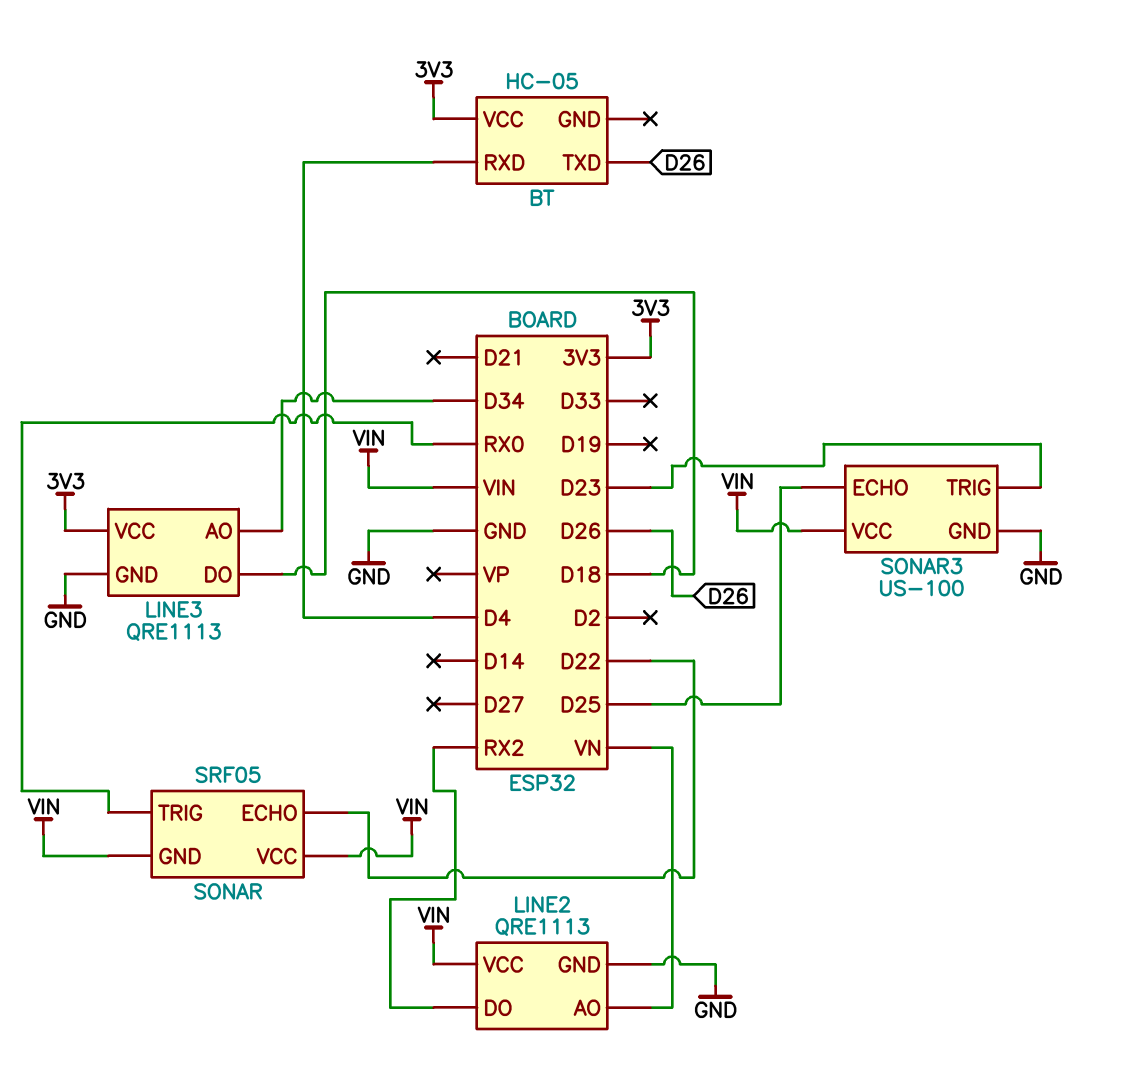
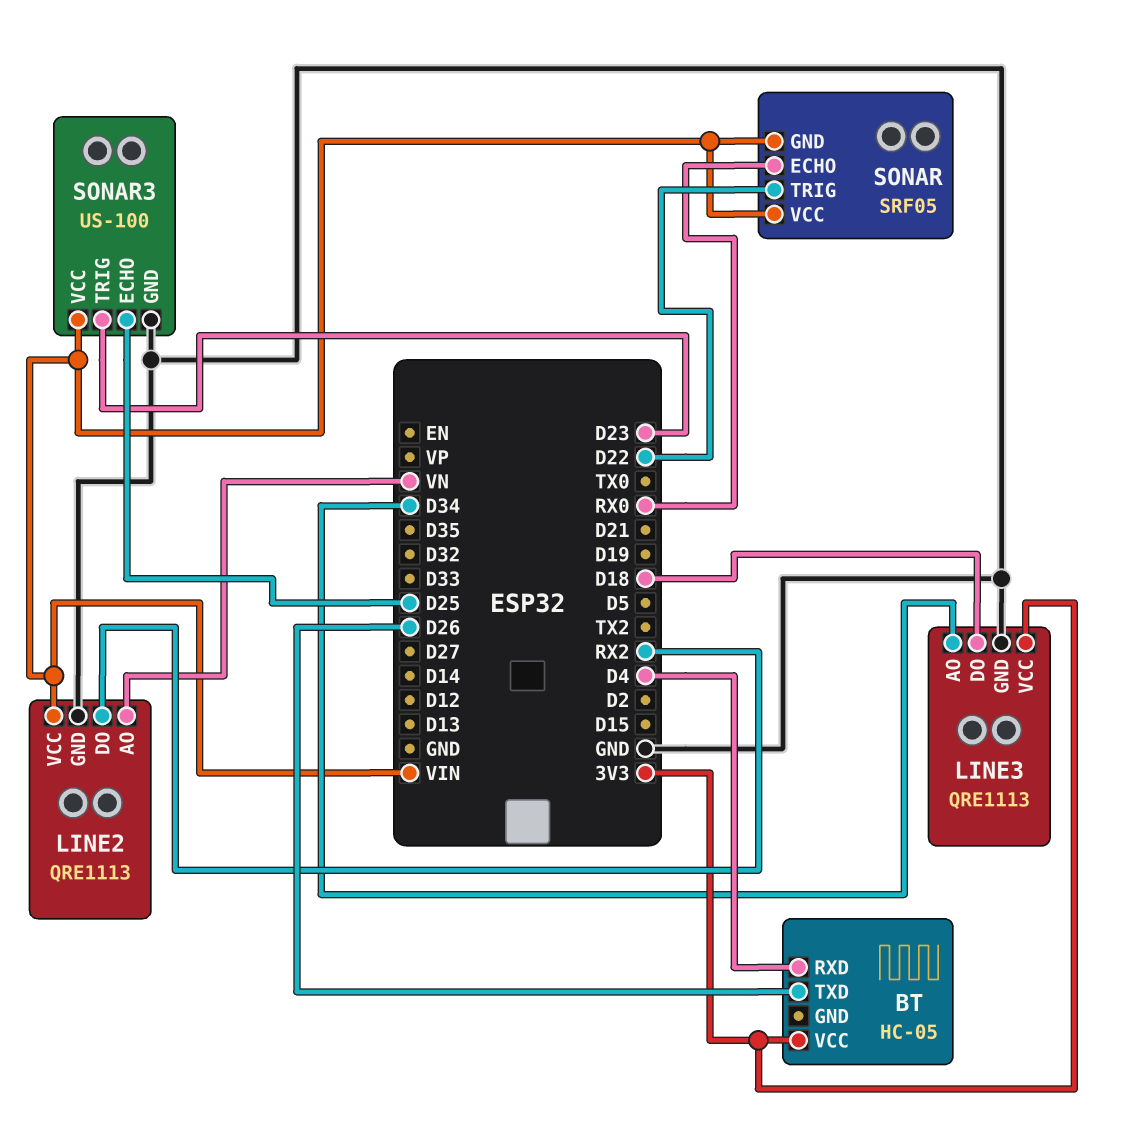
SONAR pin ECHO: D22 -> RX0
SONAR pin TRIG: RX0 -> D22

